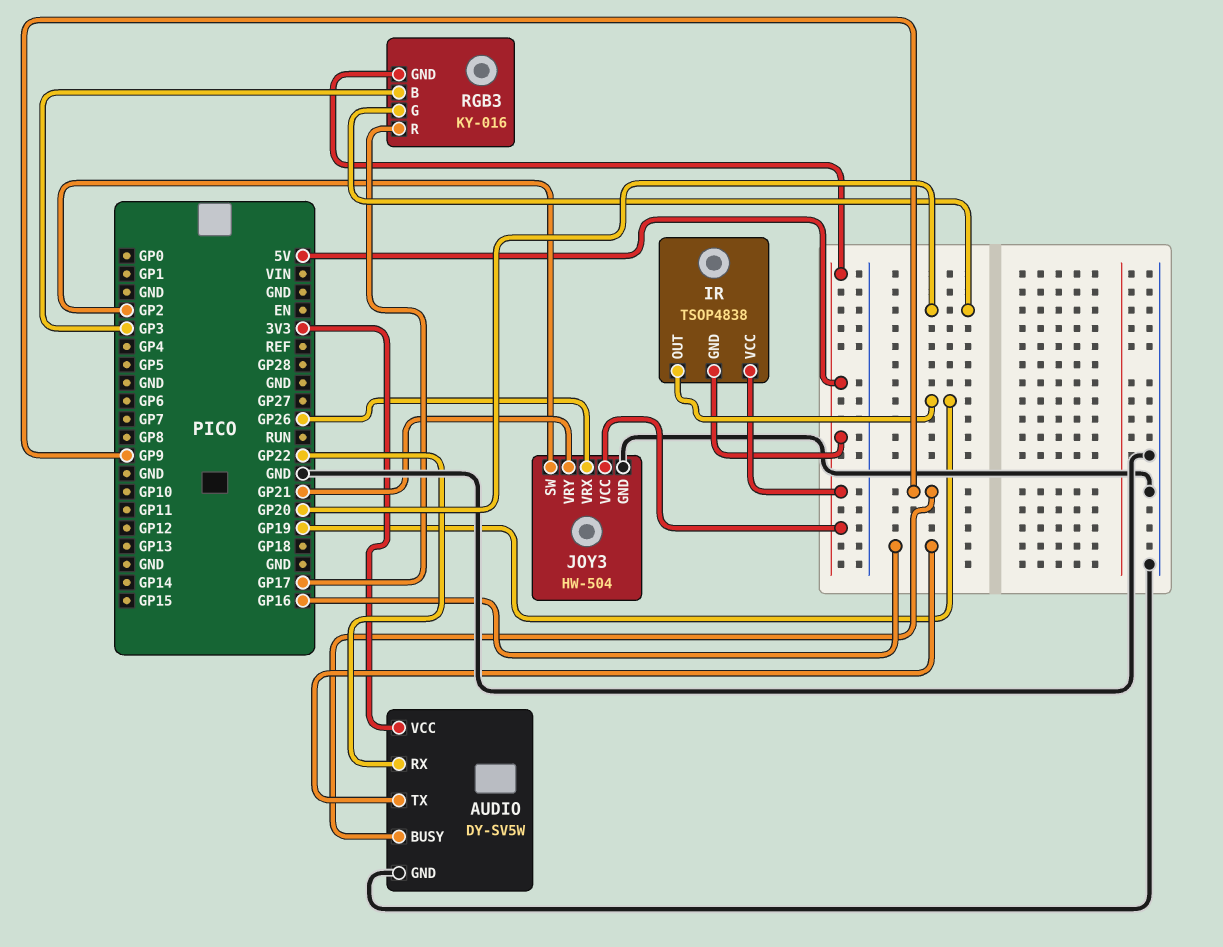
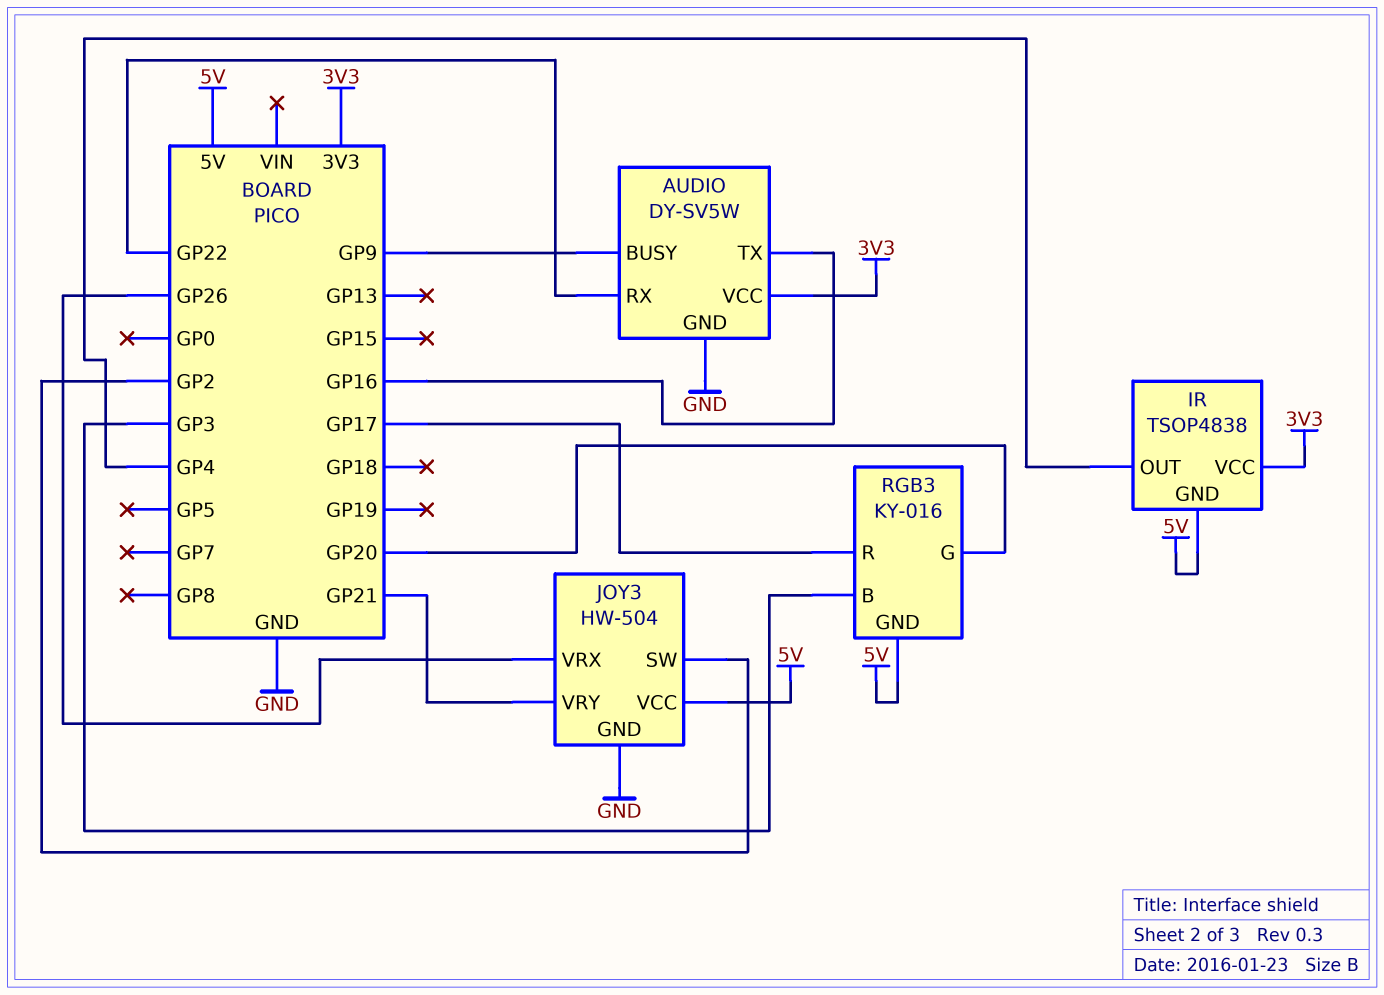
IR pin OUT: GP19 -> GP4
IR pin VCC: 5V -> 3V3

